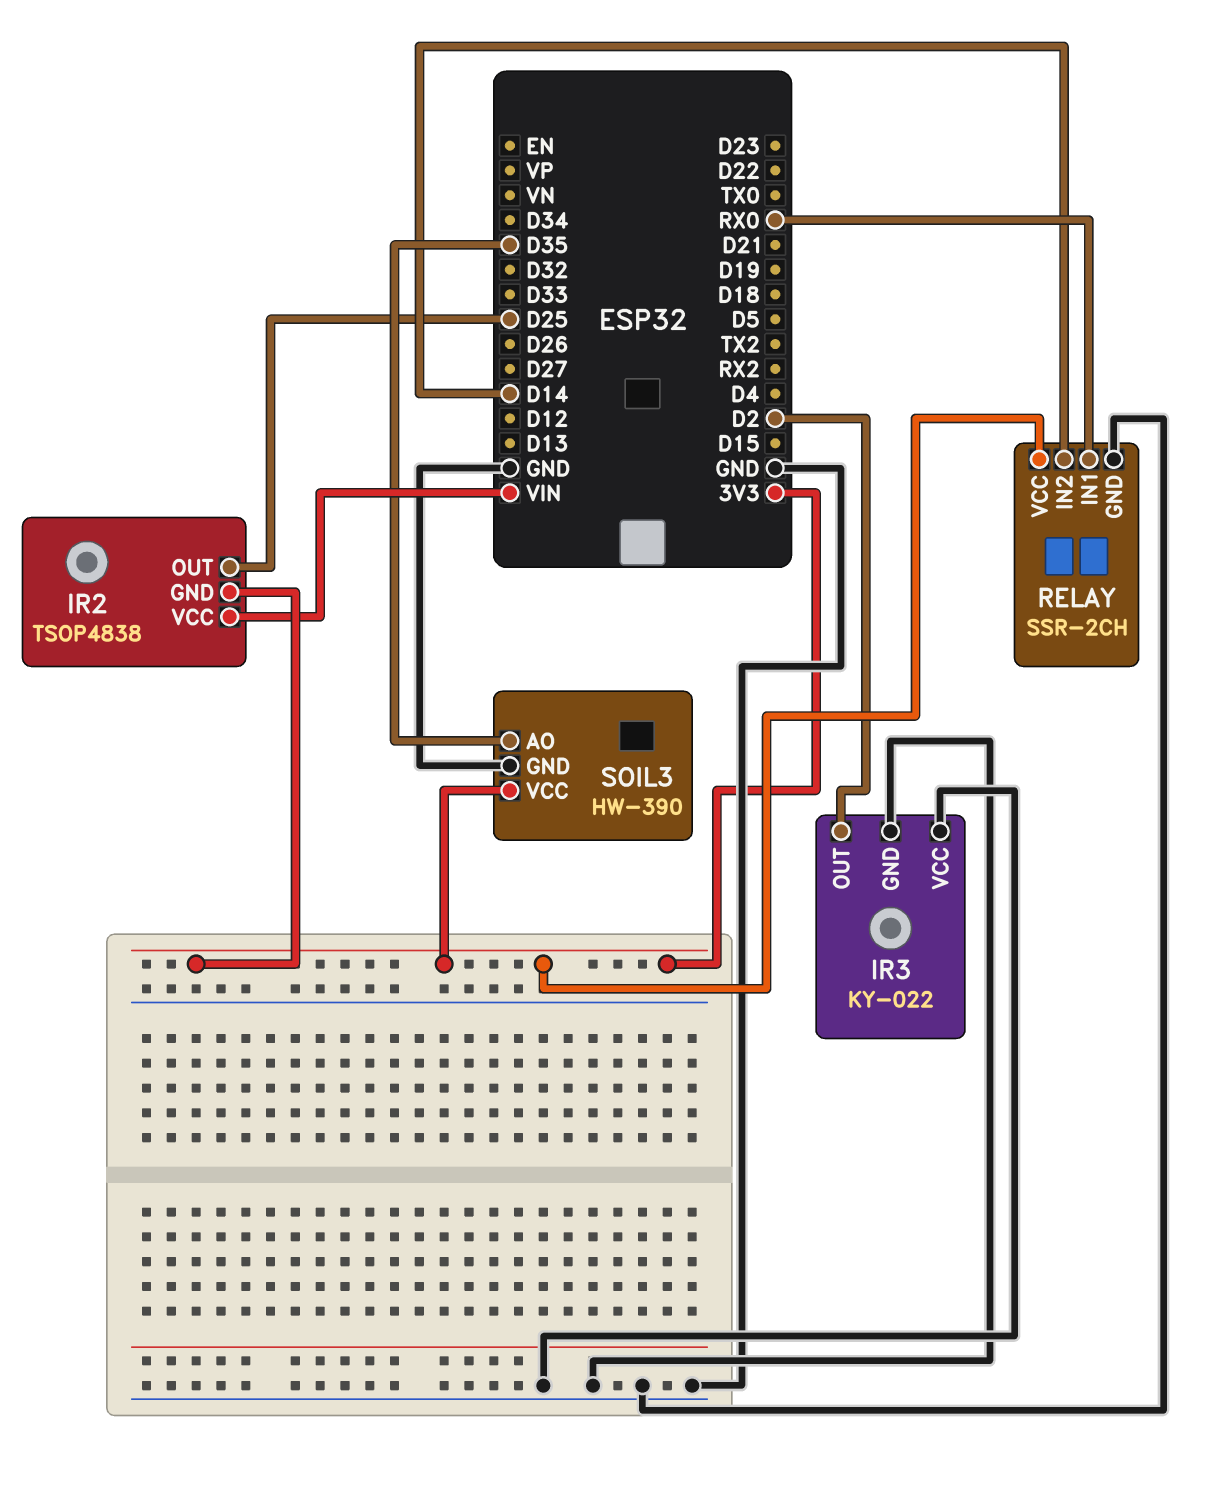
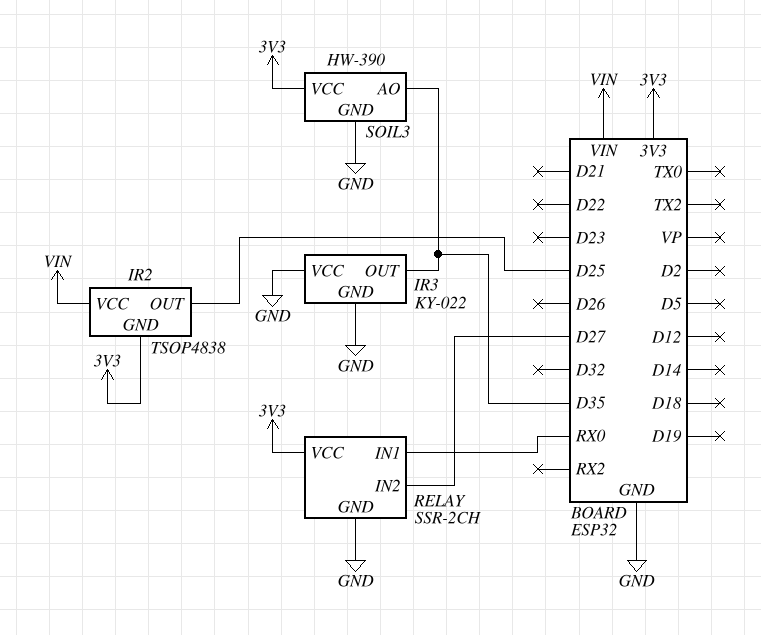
IR3 pin OUT: D2 -> D35
RELAY pin IN2: D14 -> D27

